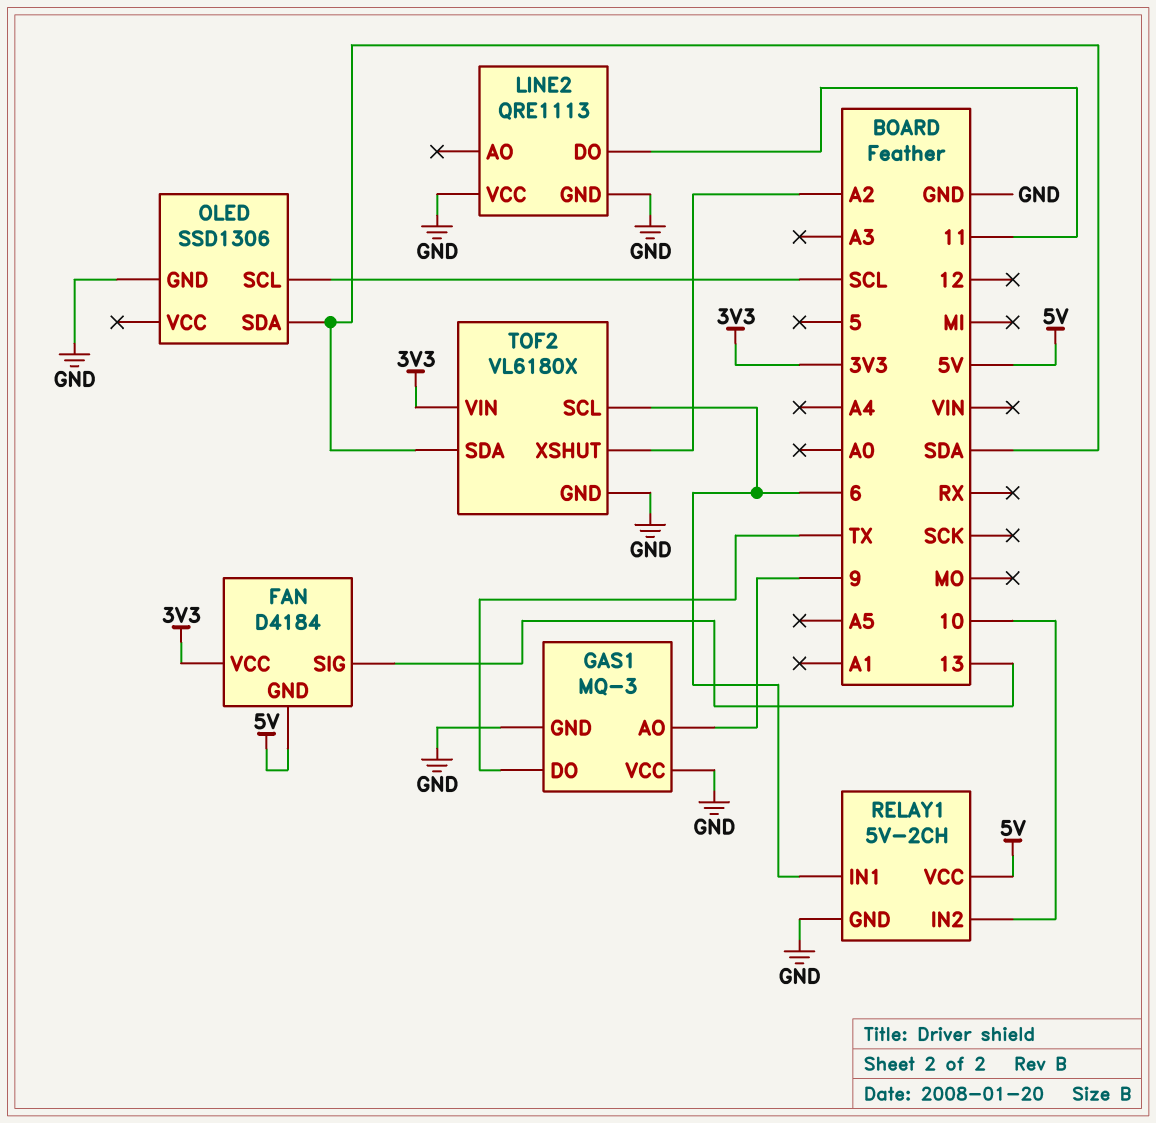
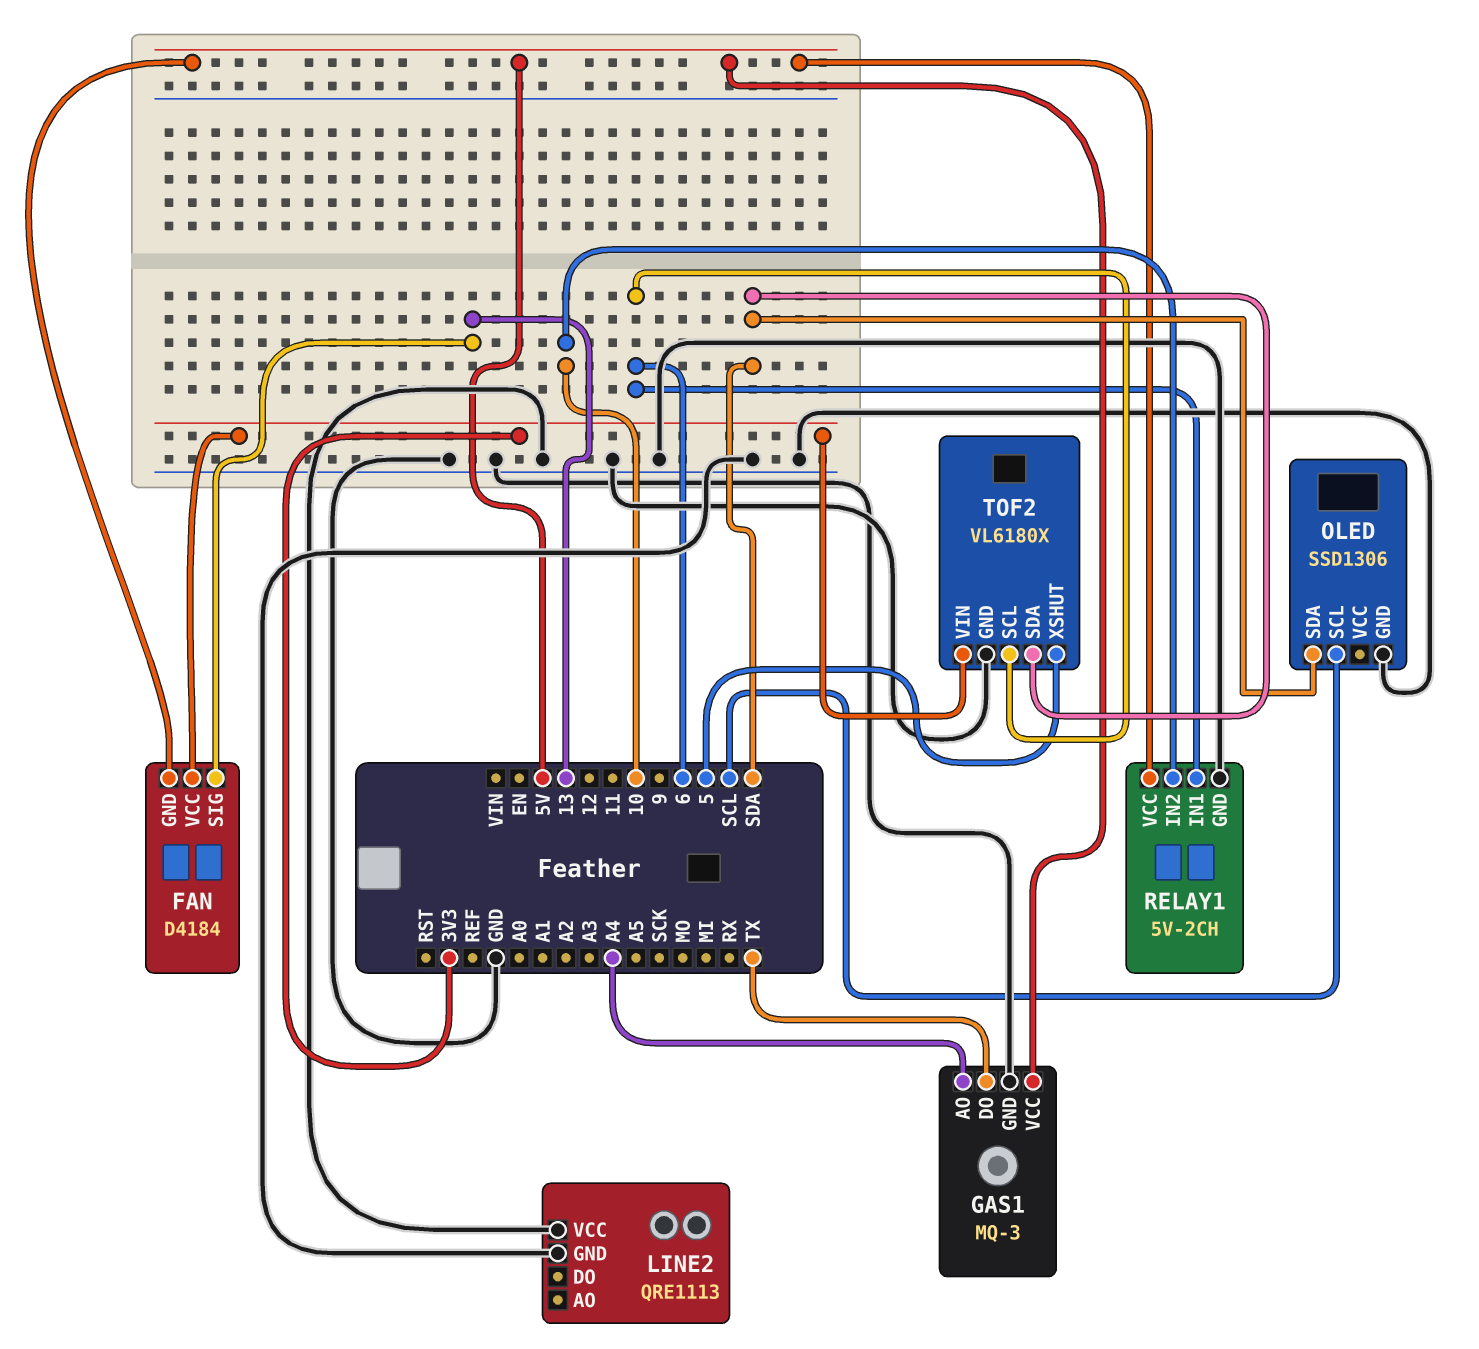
GAS1 pin AO: 9 -> A4
GAS1 pin VCC: GND -> 5V
LINE2 pin DO: 11 -> none
TOF2 pin XSHUT: A2 -> 5

